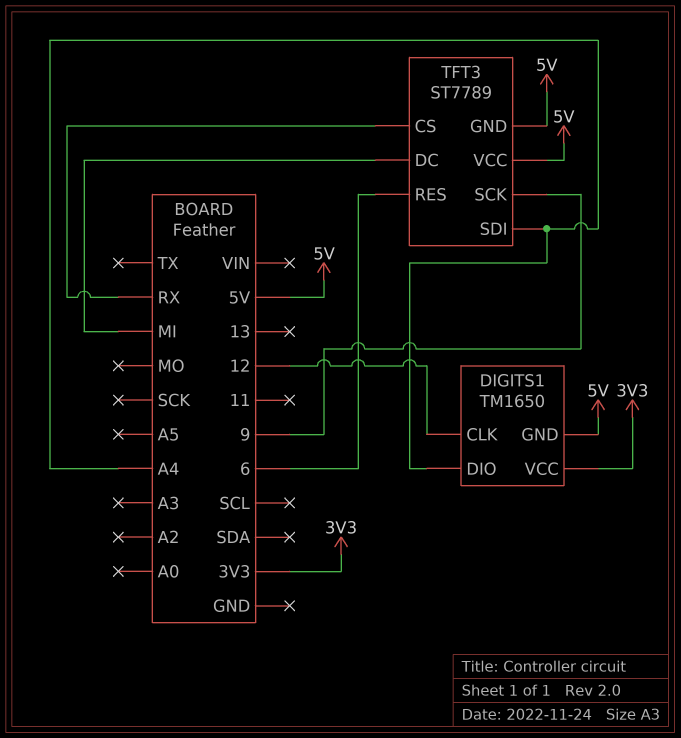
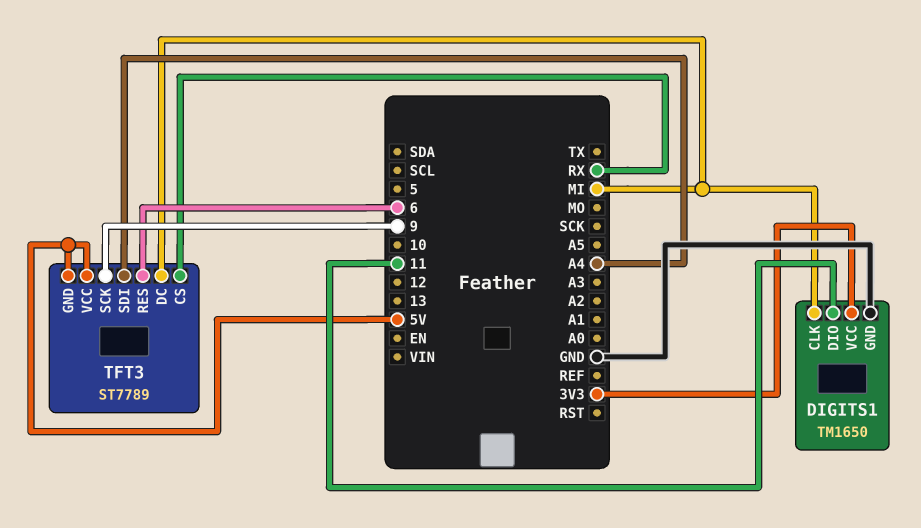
DIGITS1 pin CLK: 12 -> MI
DIGITS1 pin DIO: A4 -> 11
DIGITS1 pin GND: 5V -> GND

